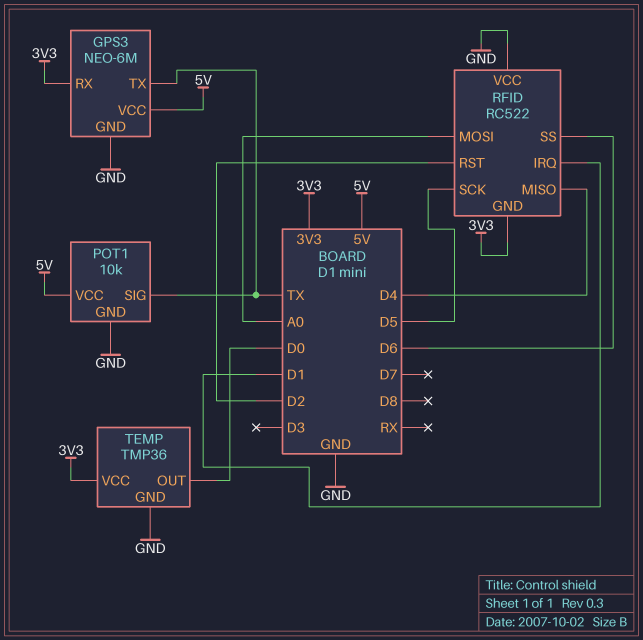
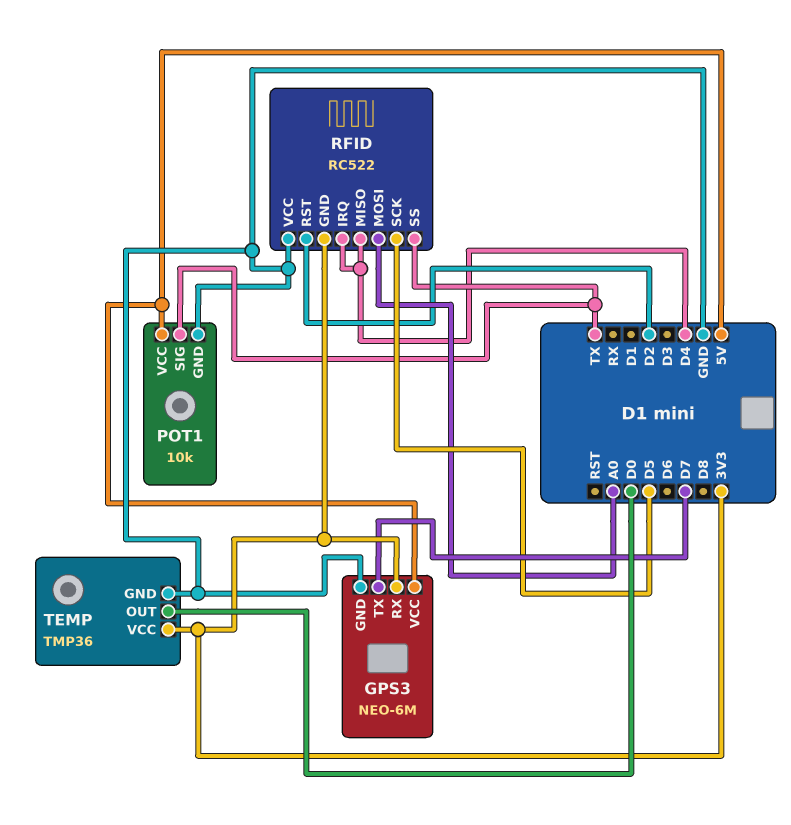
GPS3 pin TX: TX -> D7
RFID pin IRQ: D1 -> D4
RFID pin SS: D6 -> TX

